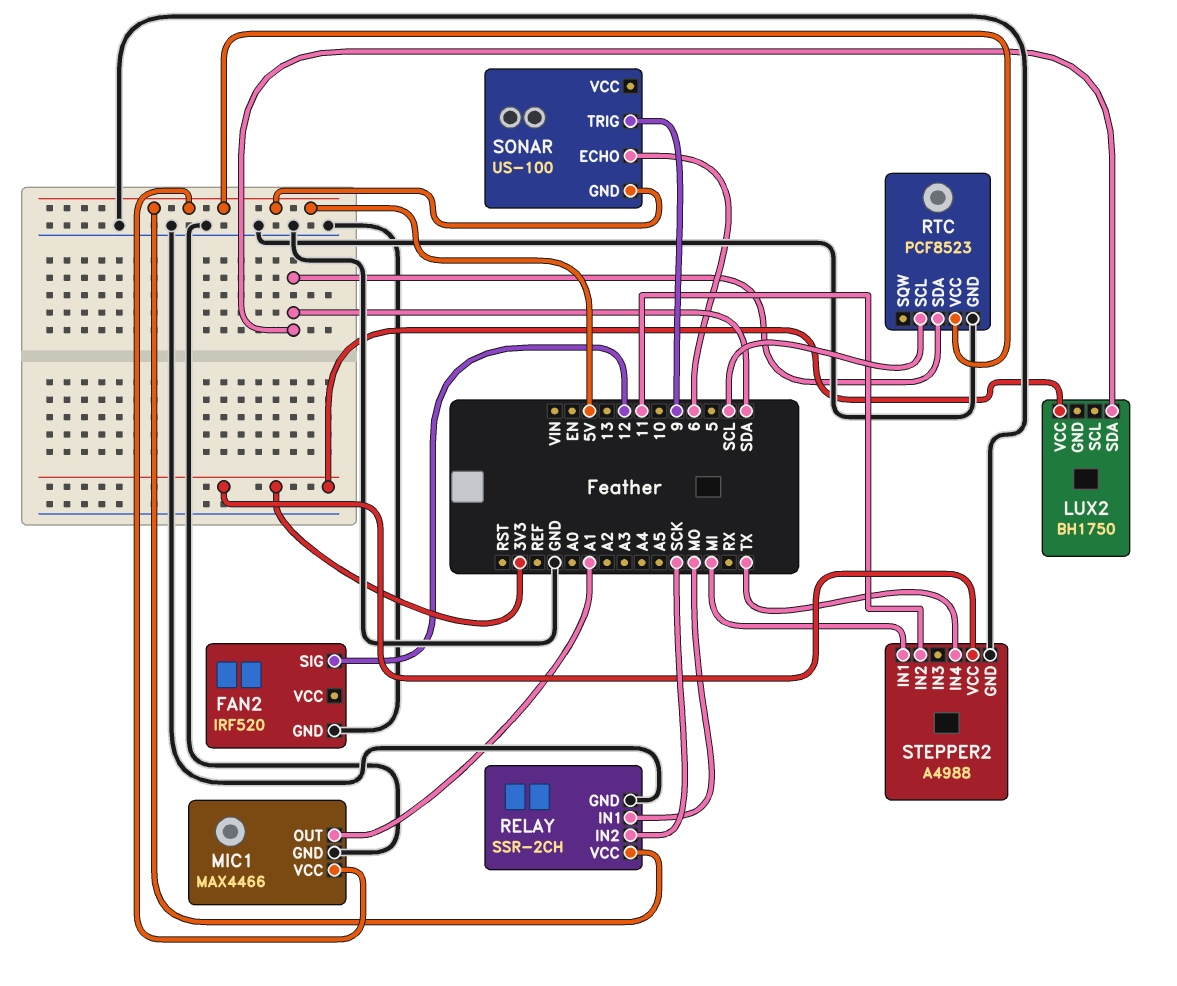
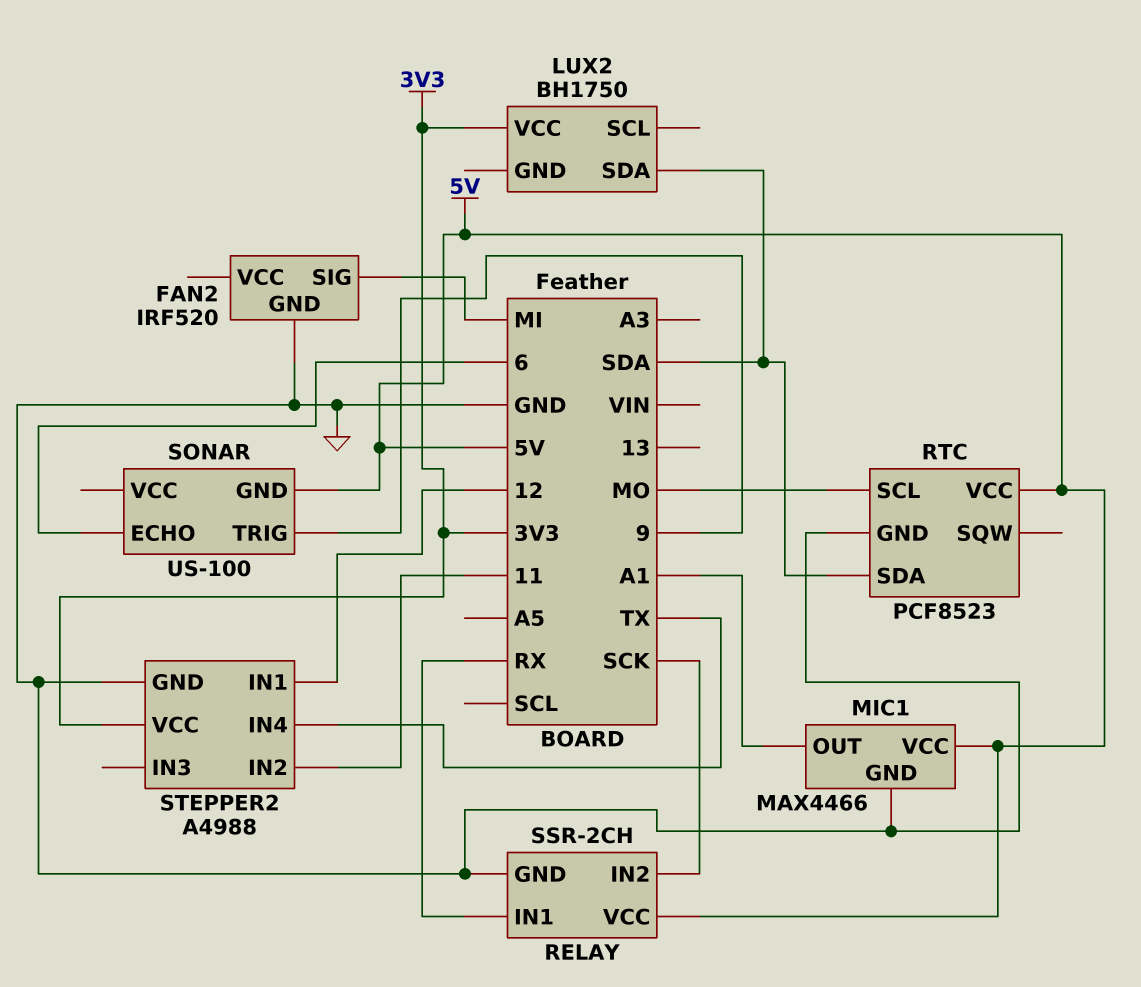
FAN2 pin SIG: 12 -> MI
RELAY pin IN1: MO -> RX
RTC pin SCL: SCL -> MO
STEPPER2 pin IN1: MI -> 12

